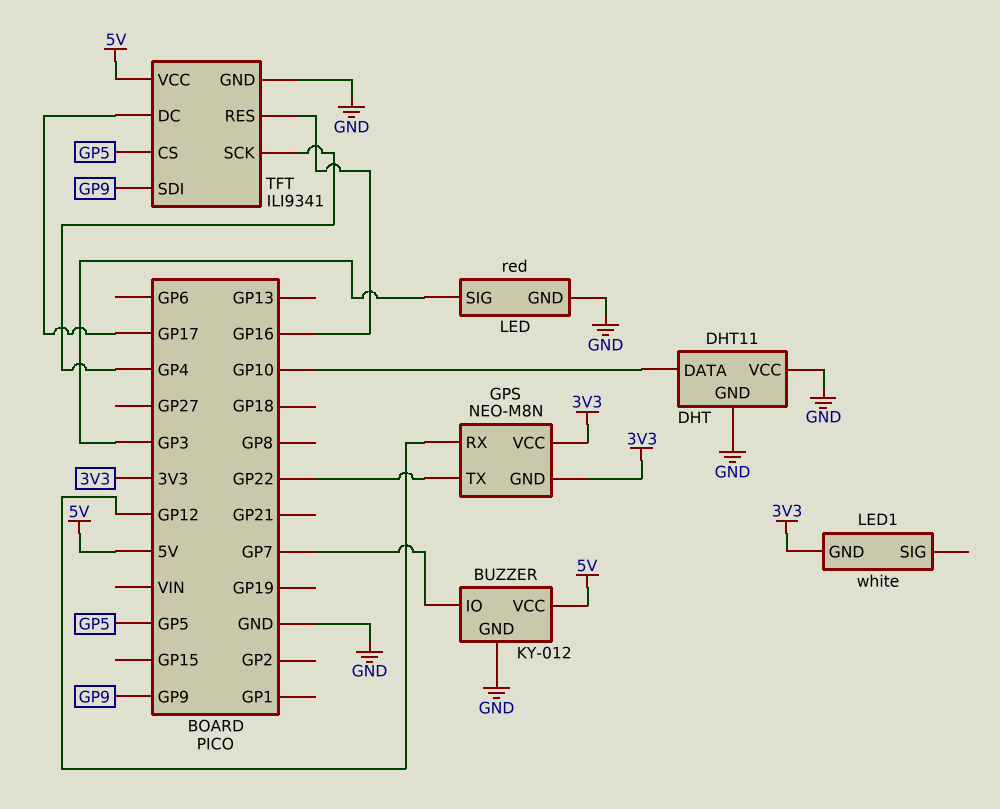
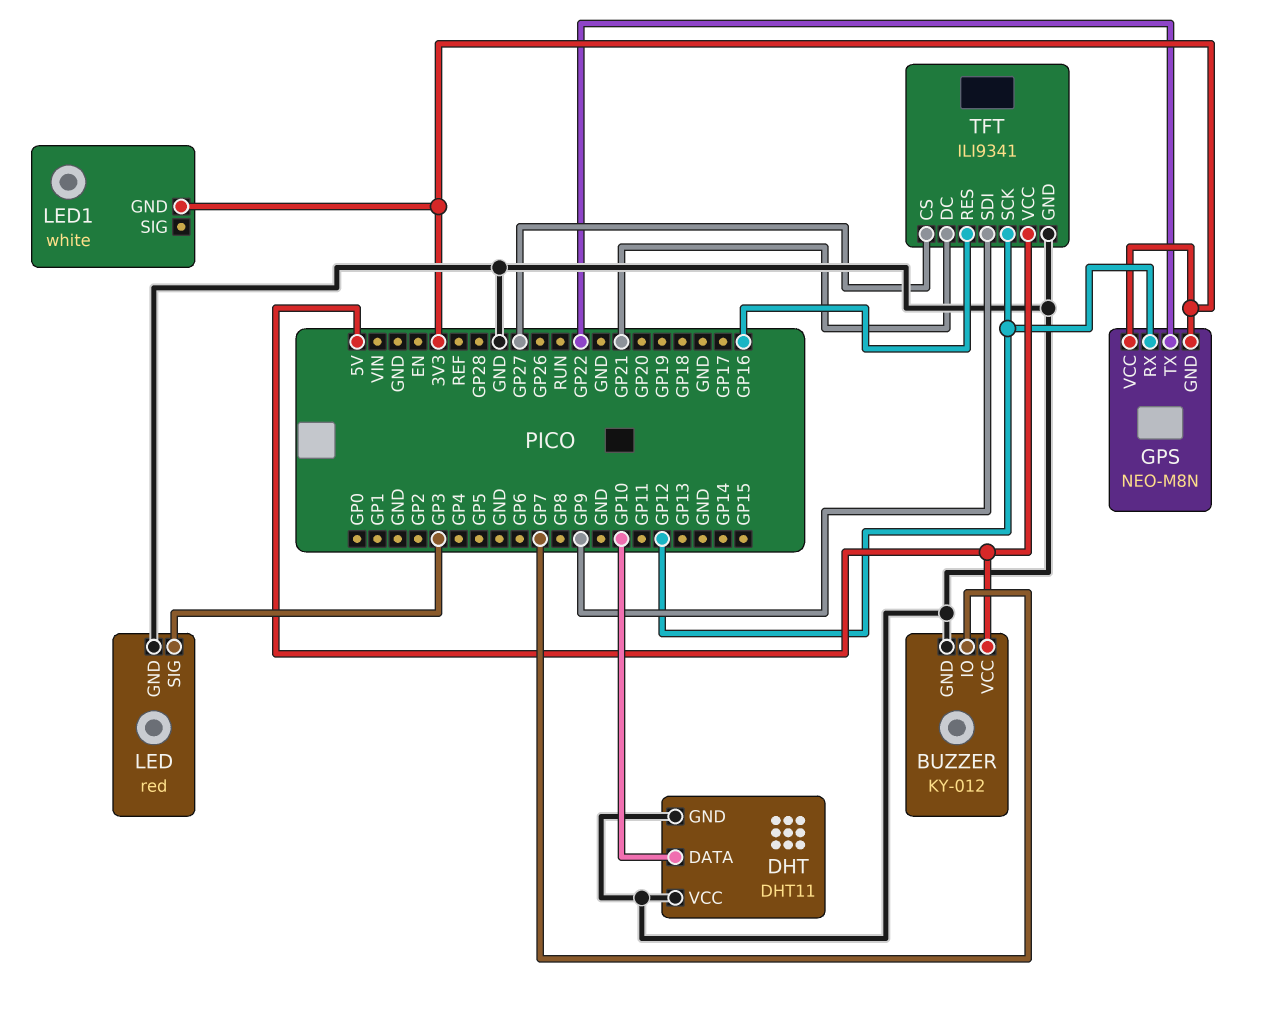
TFT pin CS: GP5 -> GP27
TFT pin DC: GP17 -> GP21
TFT pin SCK: GP4 -> GP12

